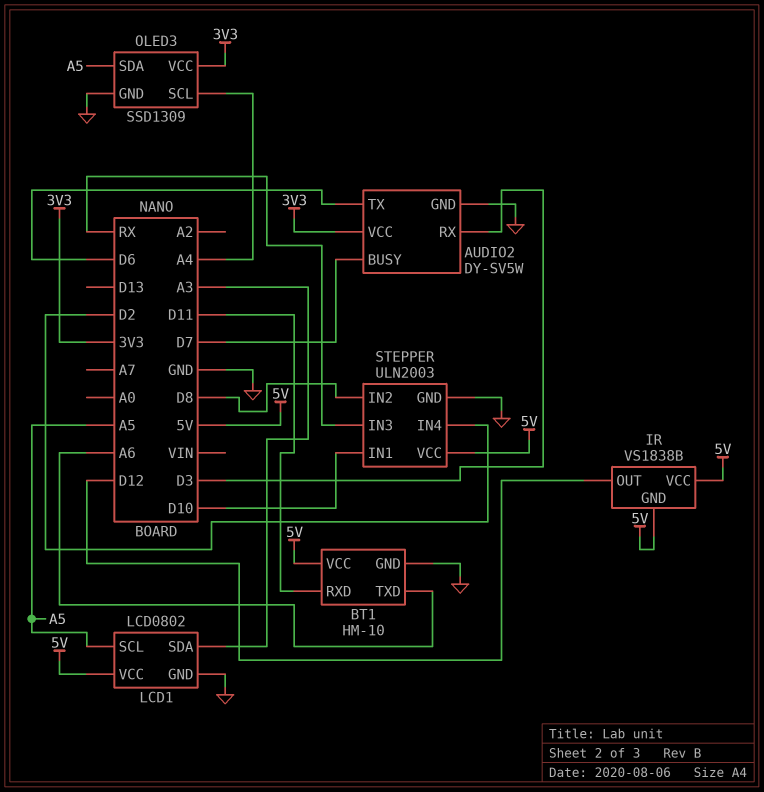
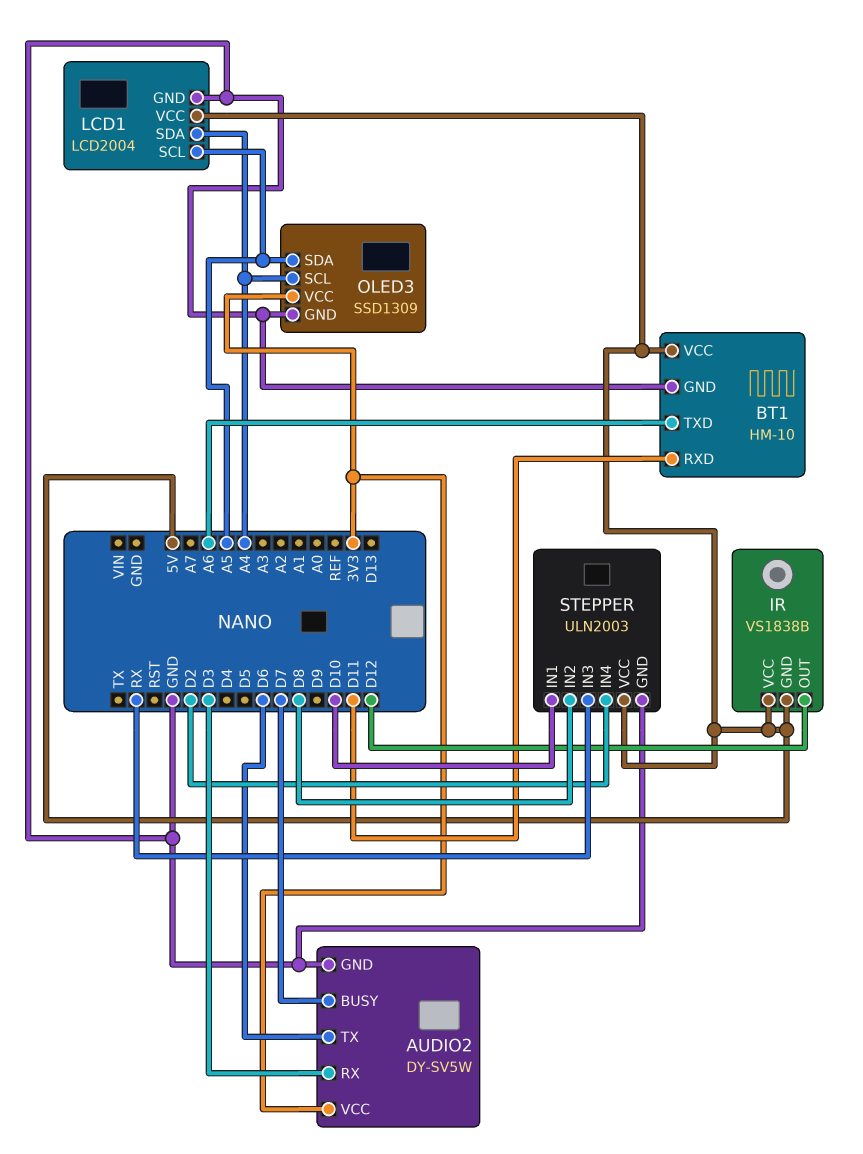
LCD1: LCD0802 -> LCD2004
LCD1 pin SDA: A3 -> A4

